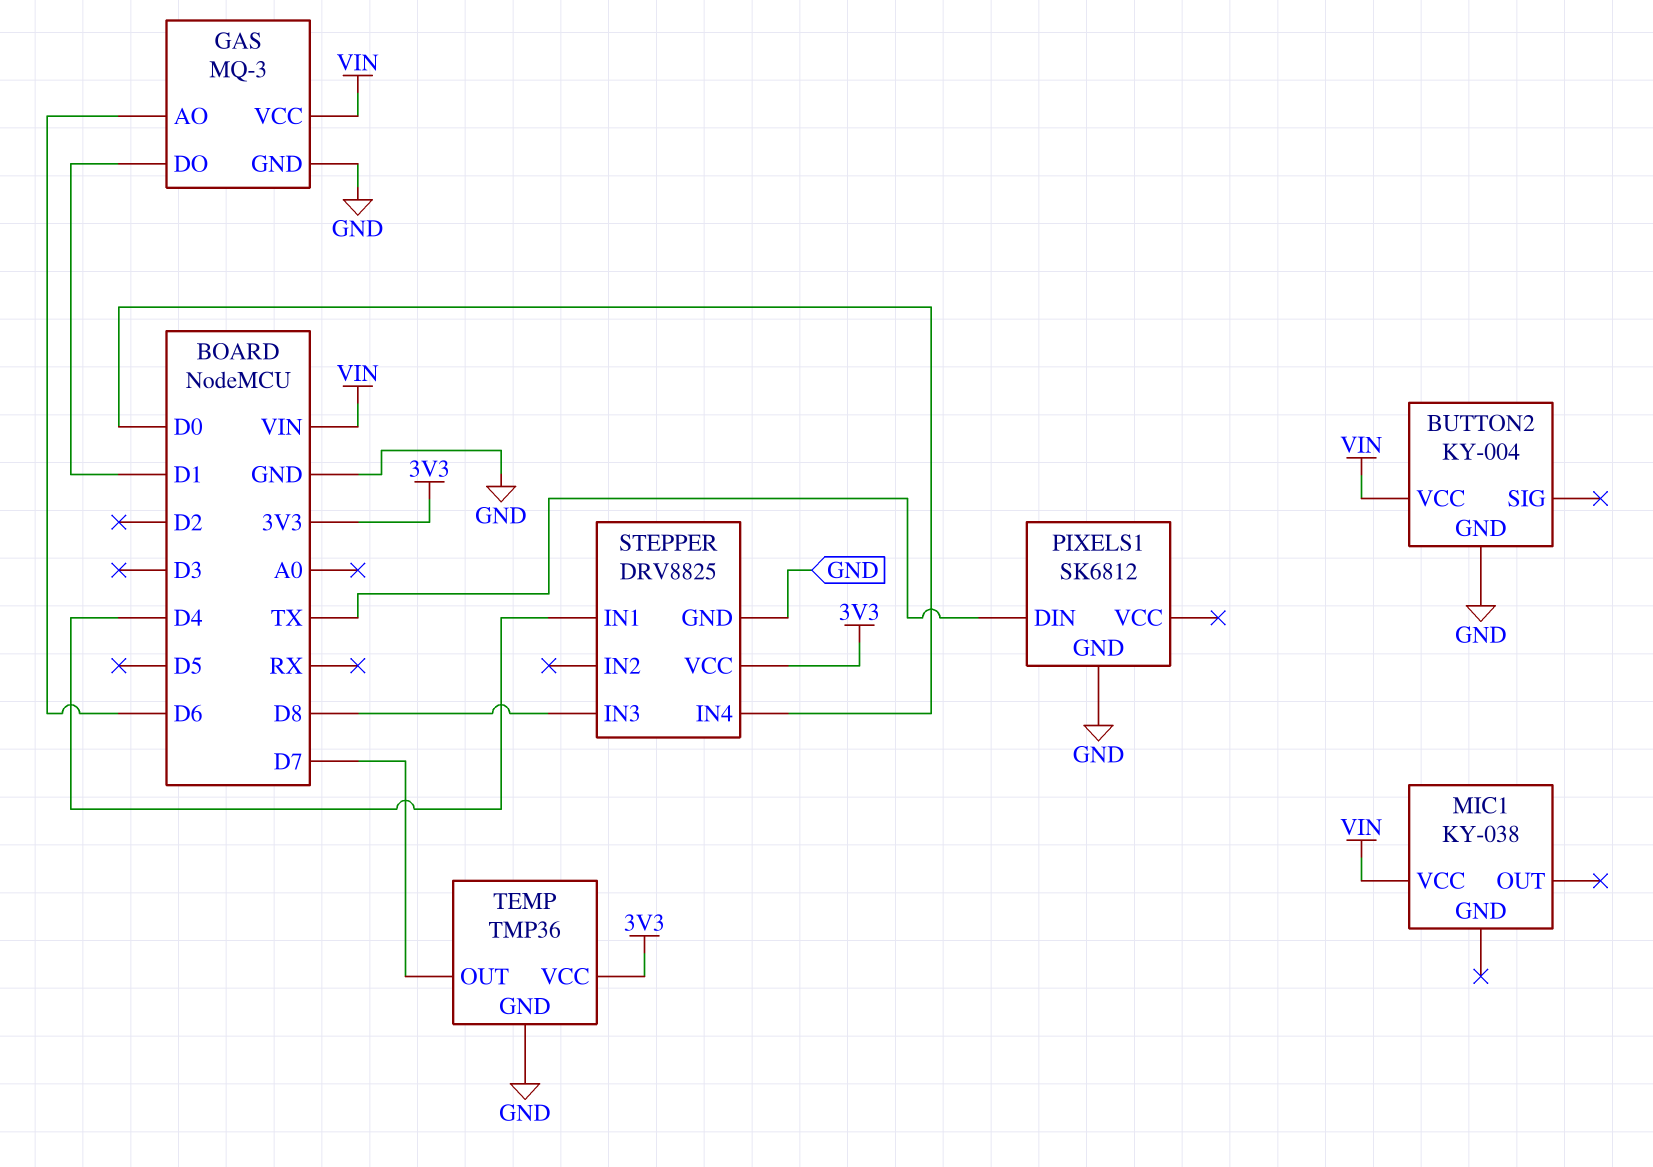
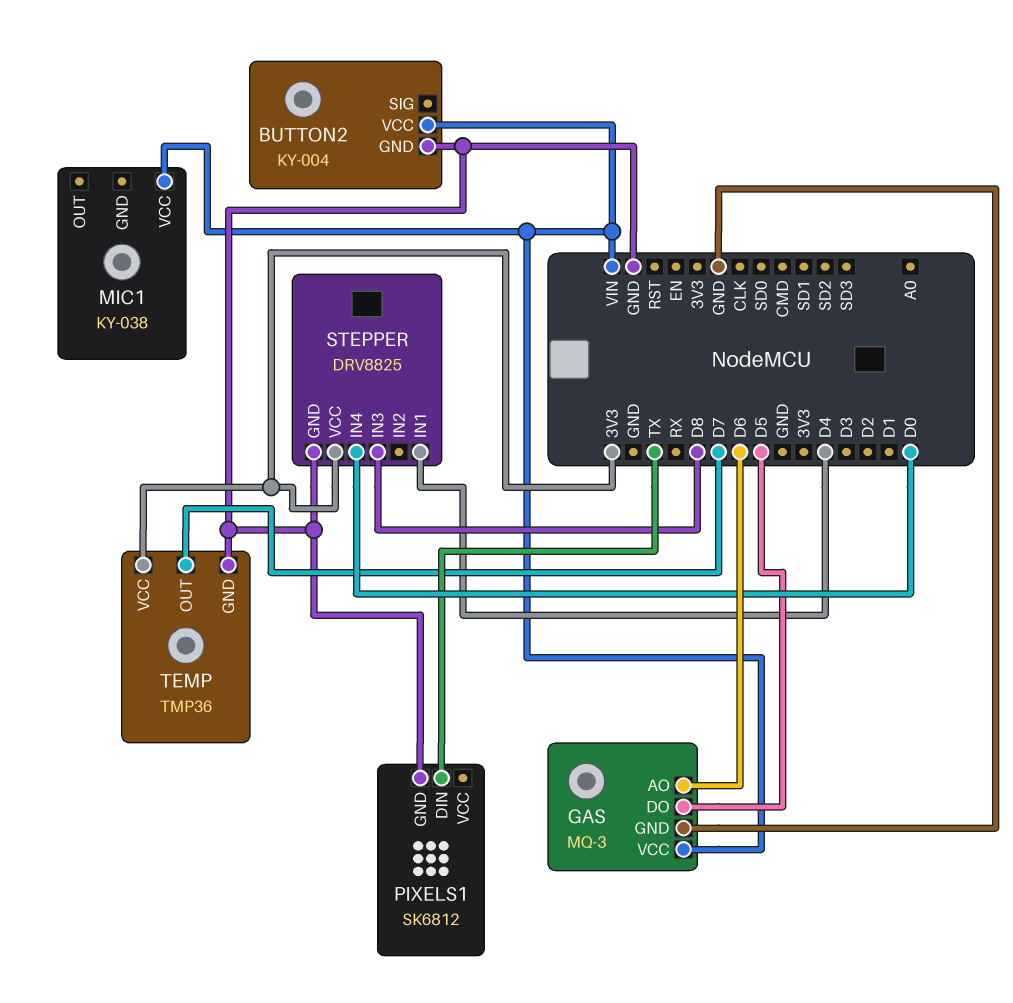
GAS pin DO: D1 -> D5

